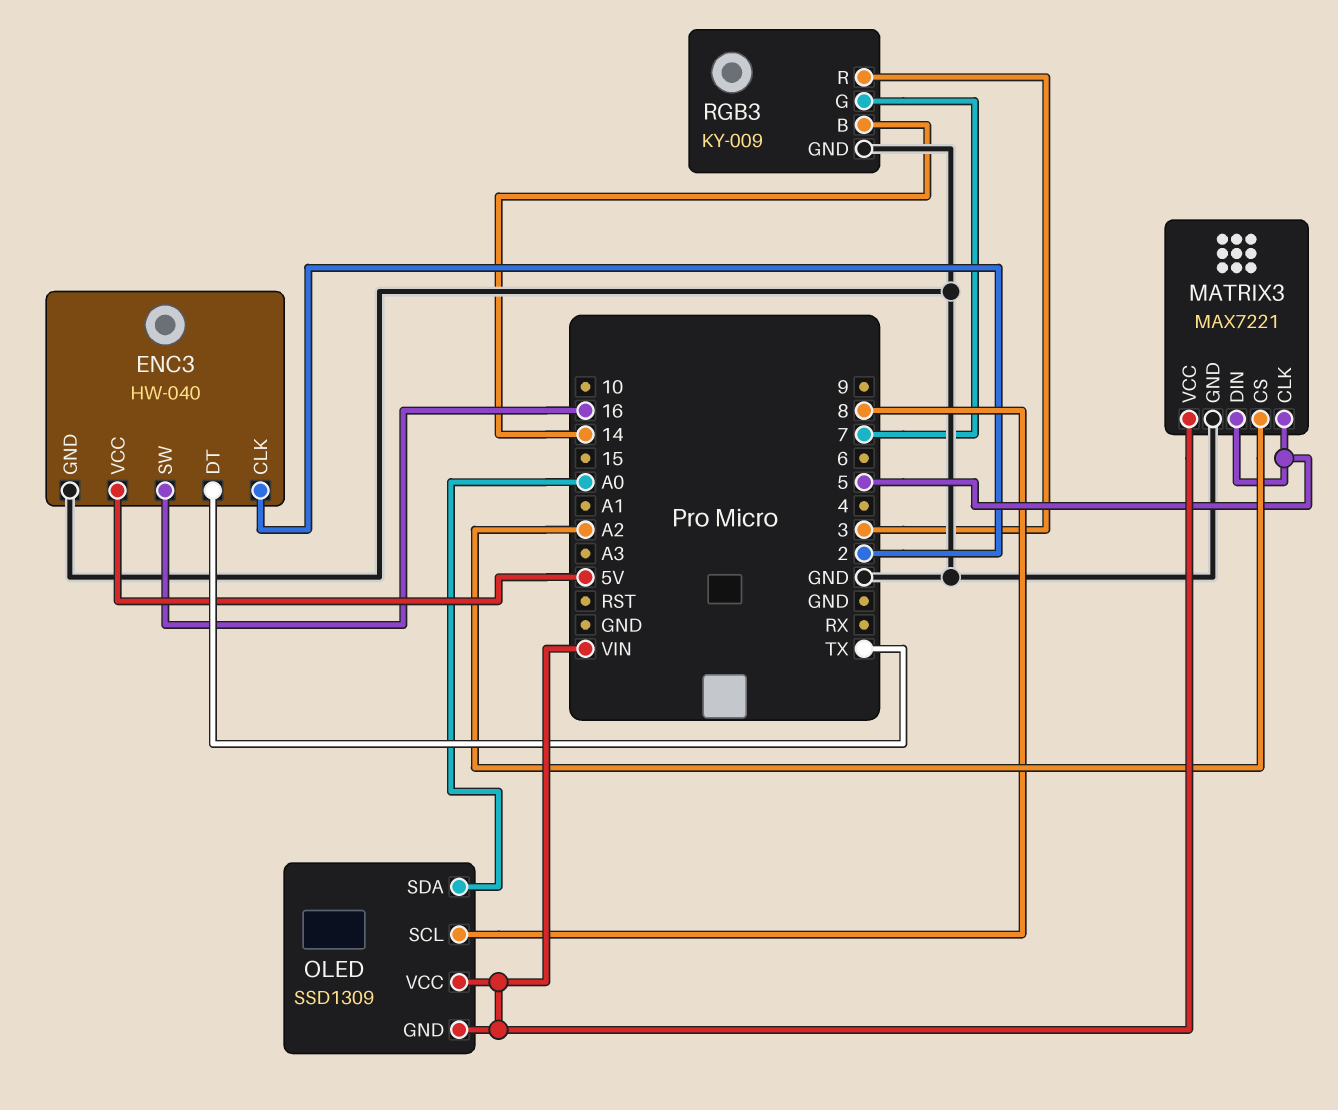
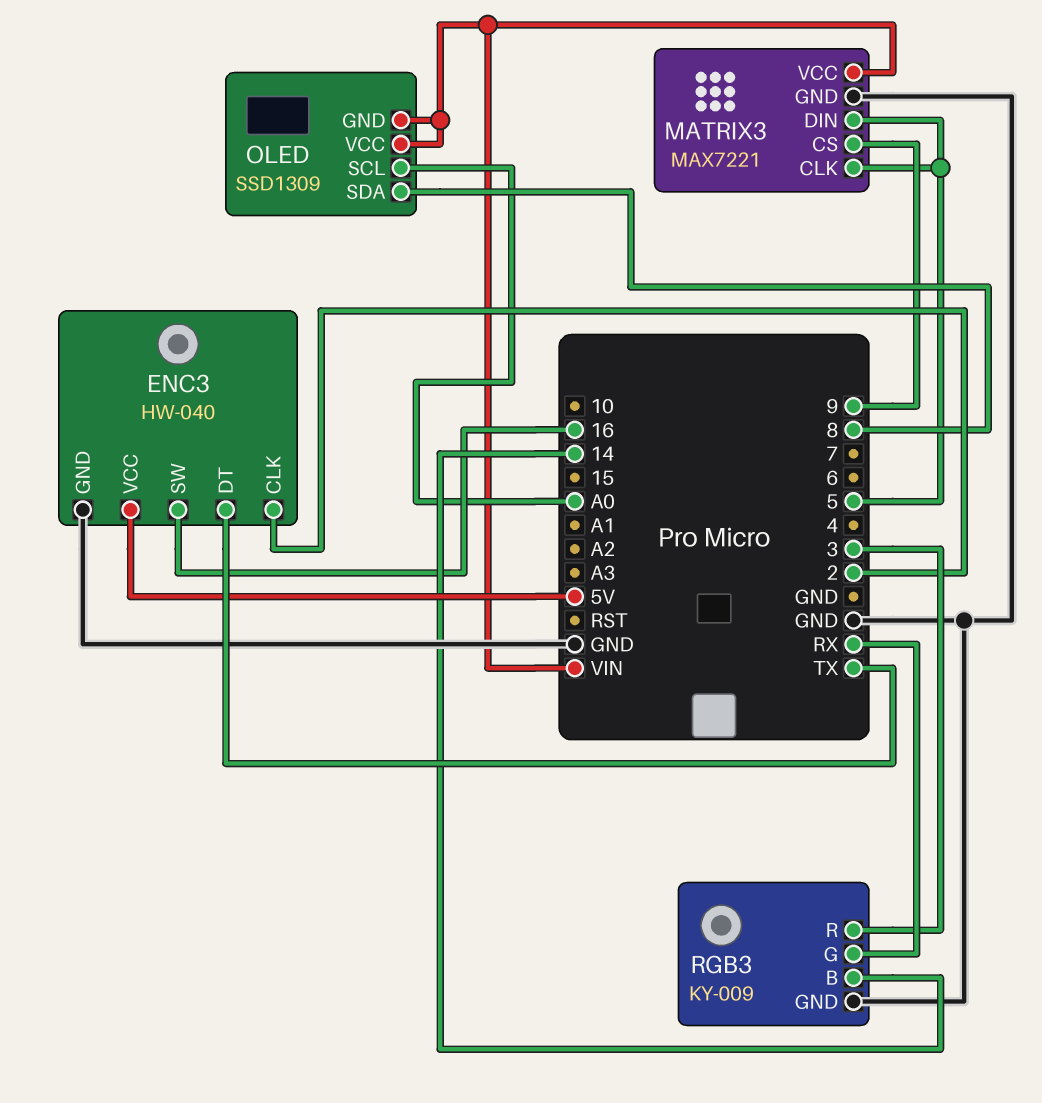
MATRIX3 pin CS: A2 -> 9
OLED pin SCL: 8 -> A0
OLED pin SDA: A0 -> 8
RGB3 pin G: 7 -> RX

